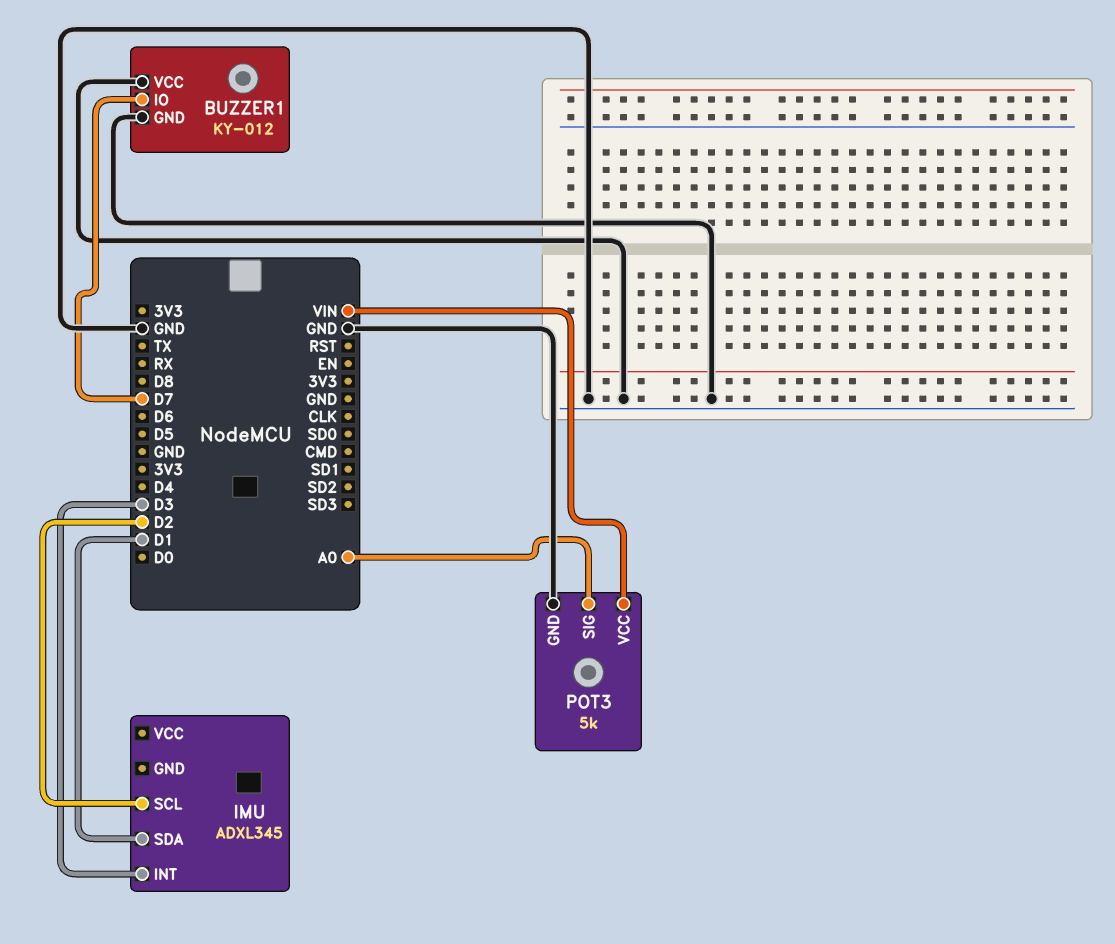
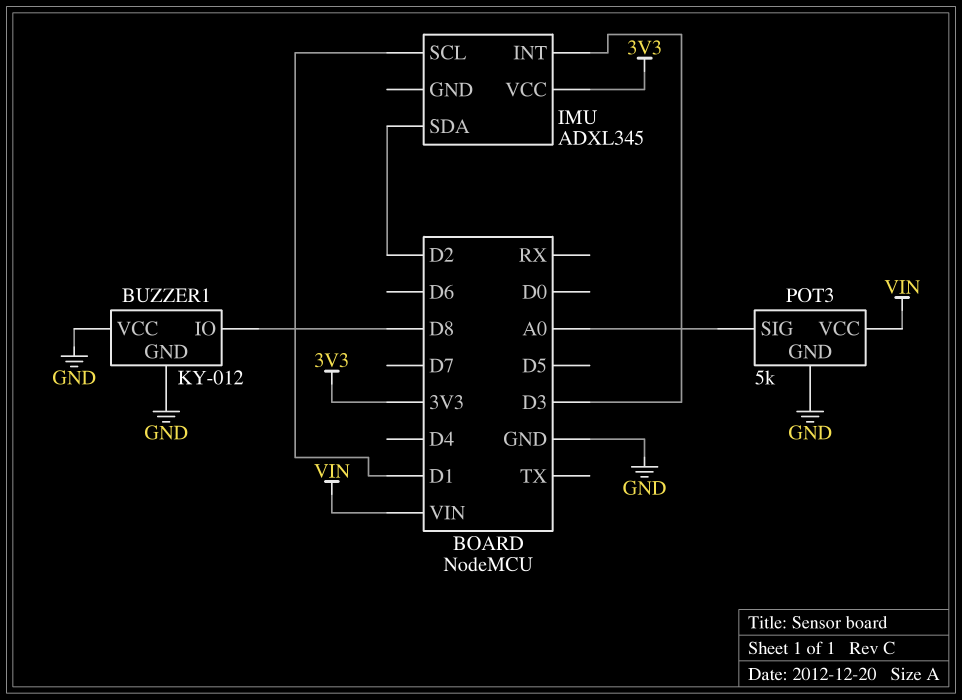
BUZZER1 pin IO: D7 -> D8
IMU pin SCL: D2 -> D1
IMU pin SDA: D1 -> D2
IMU pin VCC: none -> 3V3

